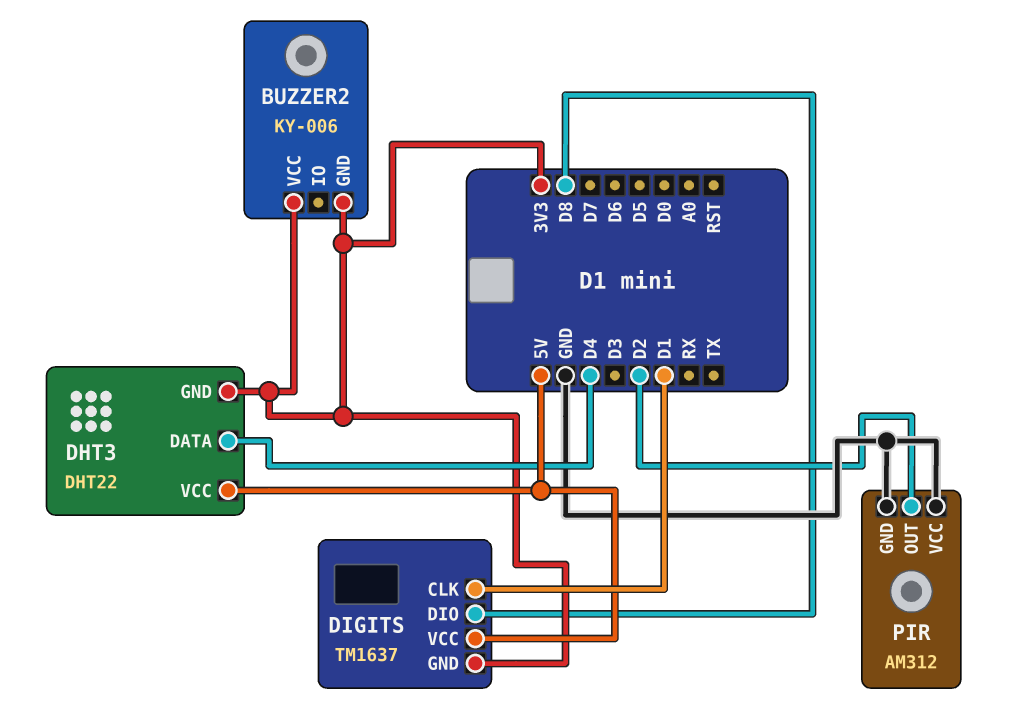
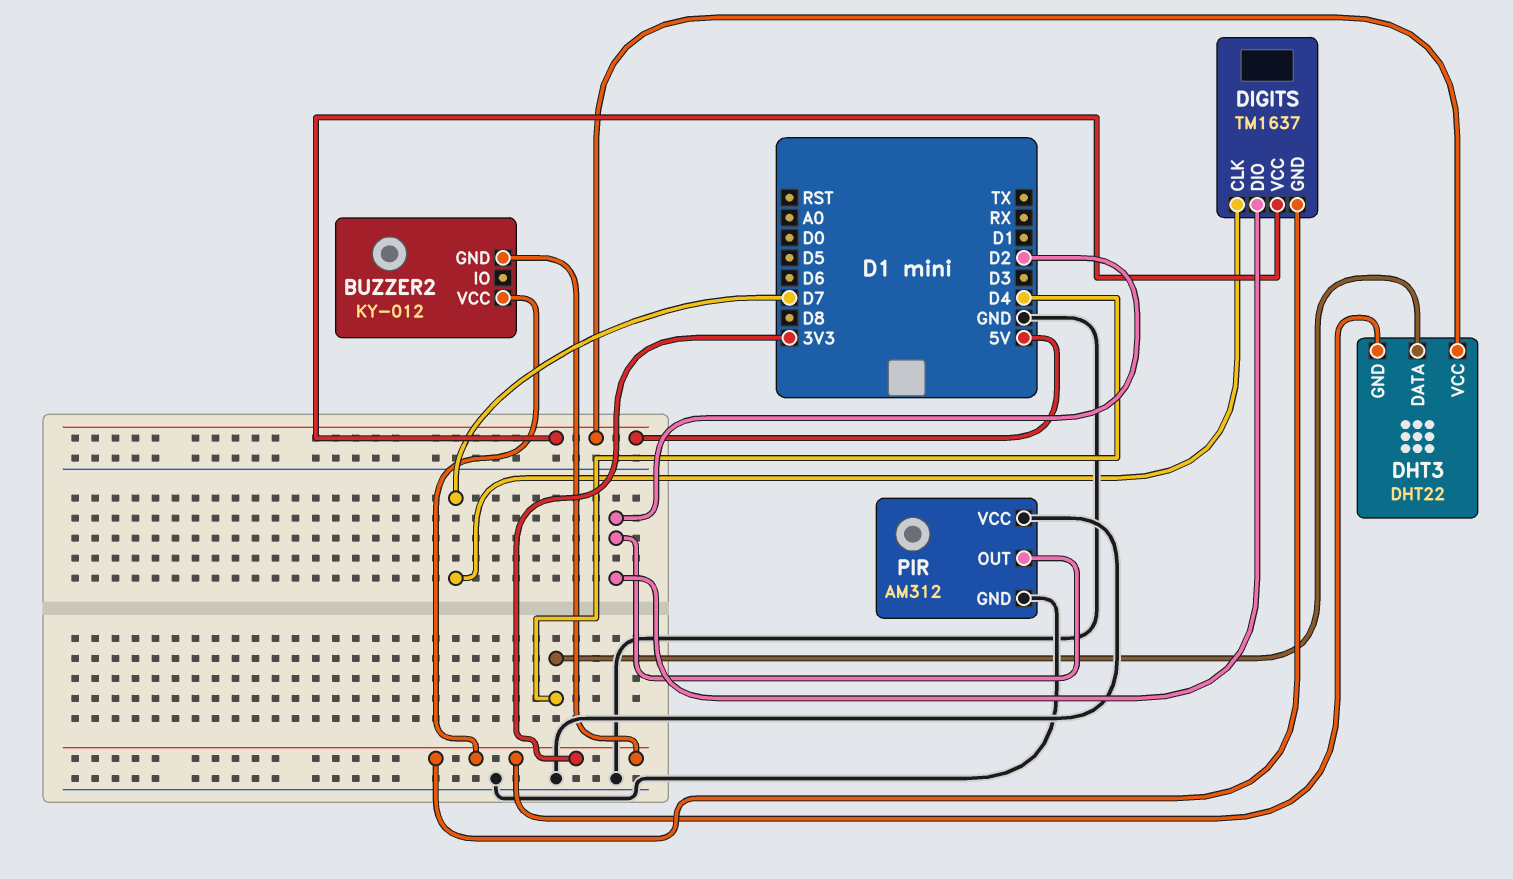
BUZZER2: KY-006 -> KY-012
DIGITS pin CLK: D1 -> D7
DIGITS pin DIO: D8 -> D2

